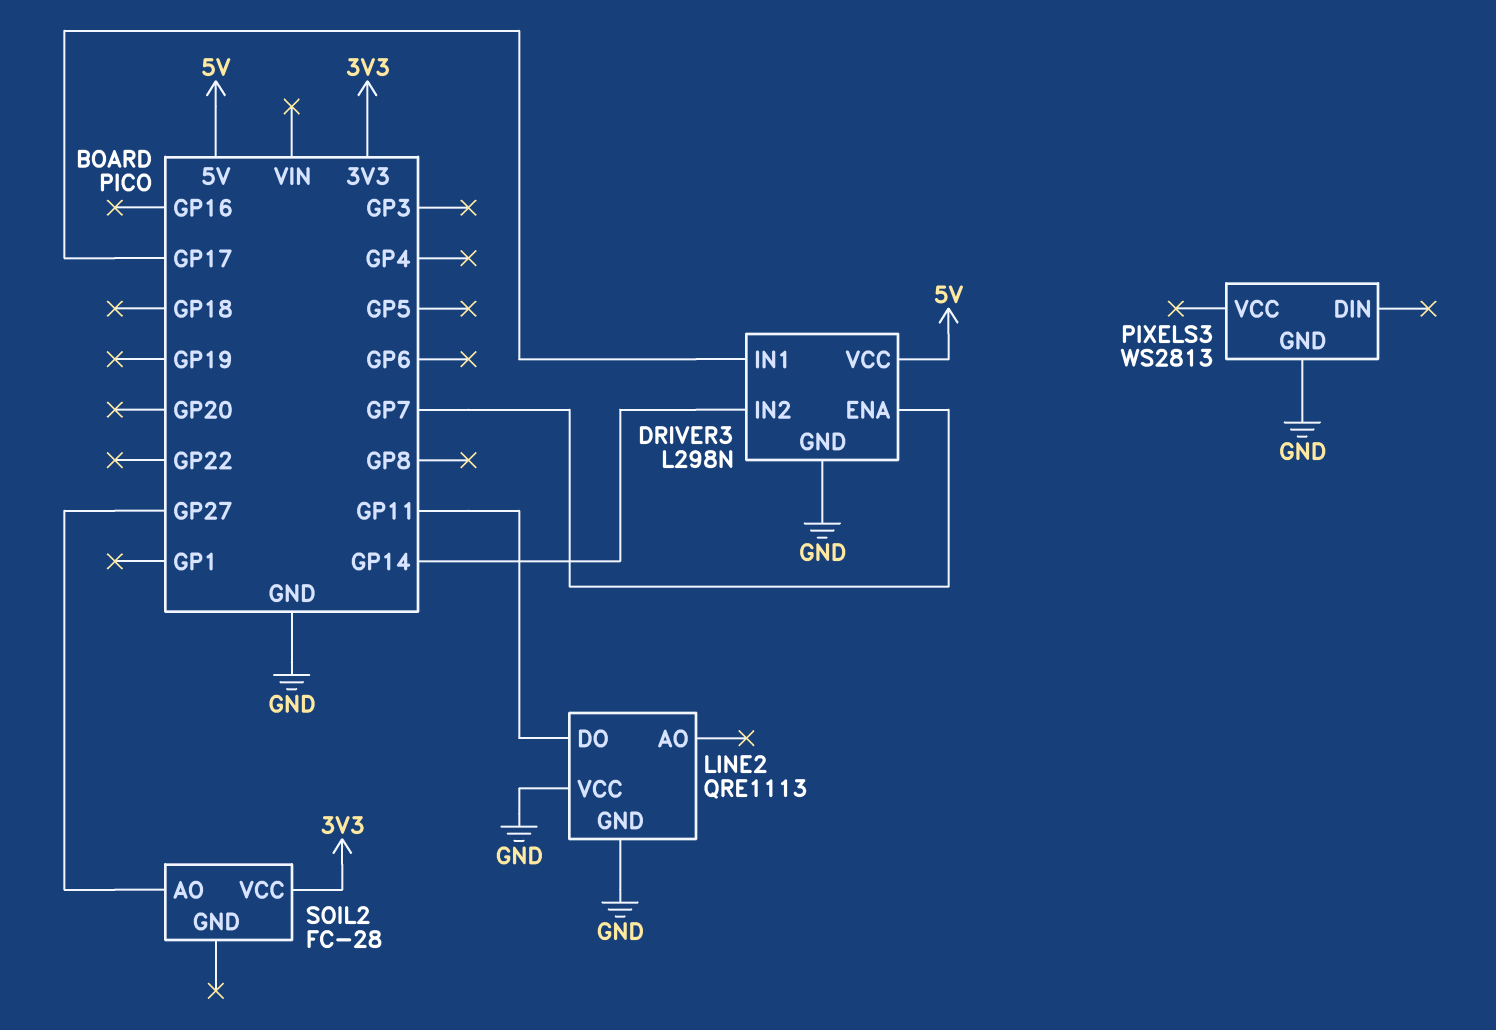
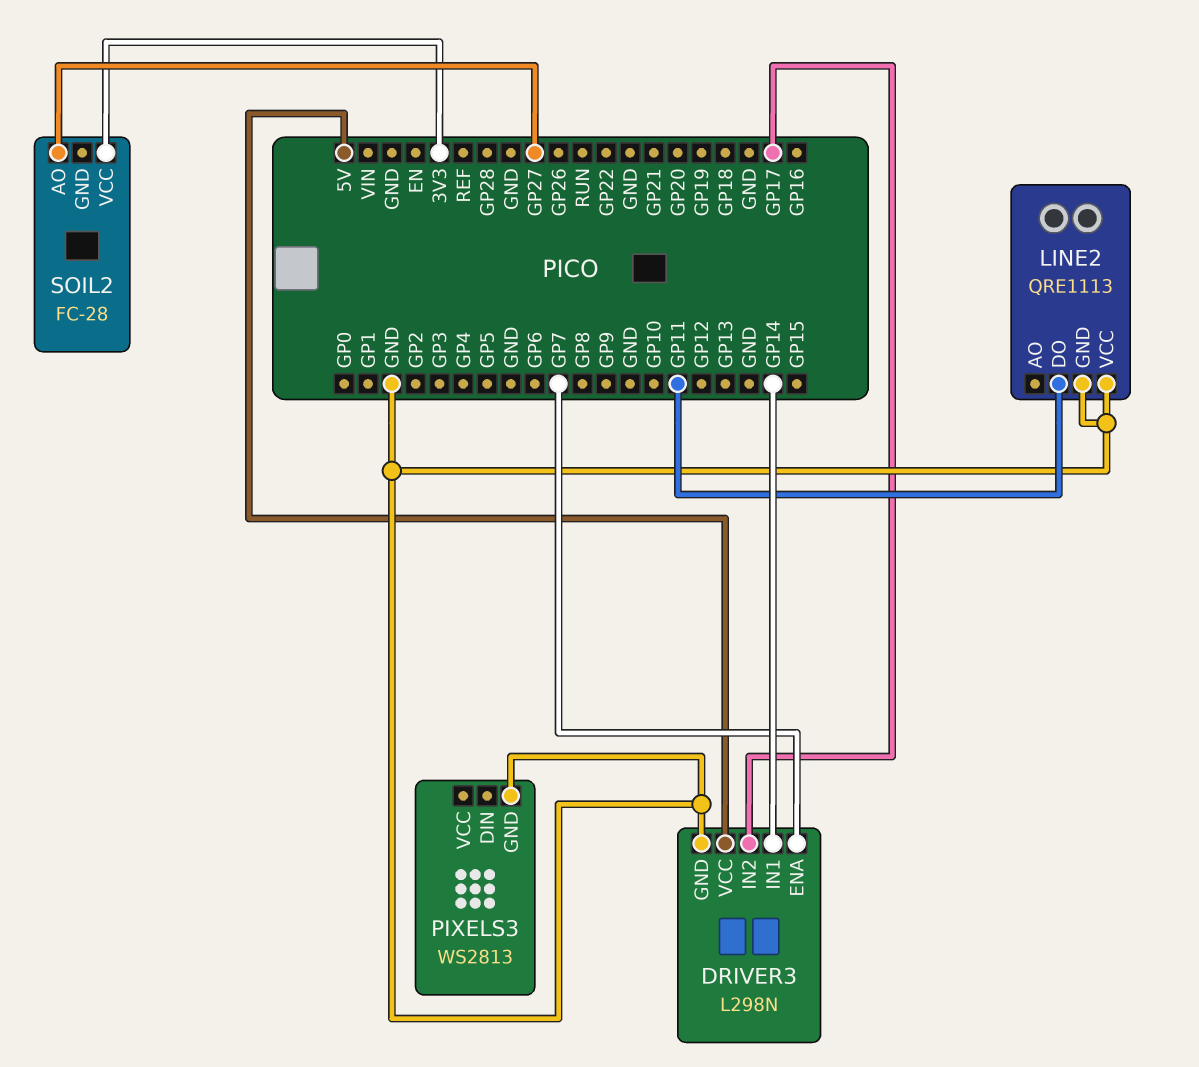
DRIVER3 pin IN1: GP17 -> GP14
DRIVER3 pin IN2: GP14 -> GP17

